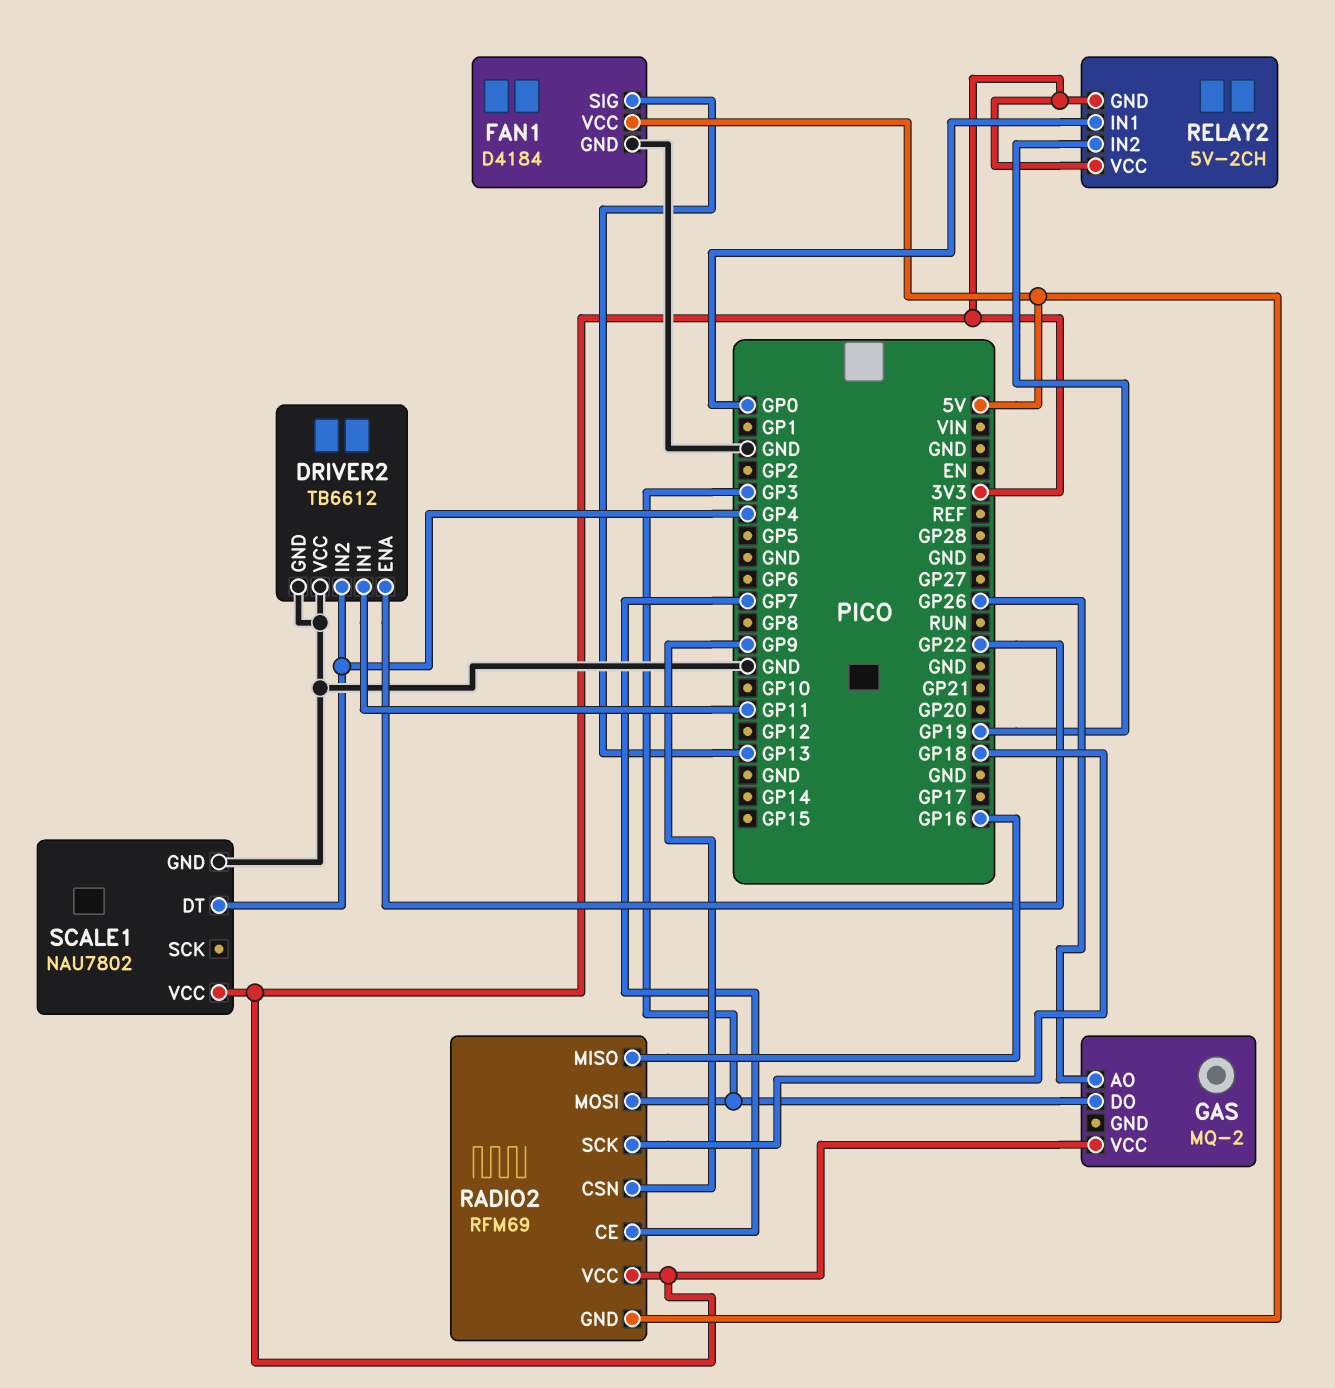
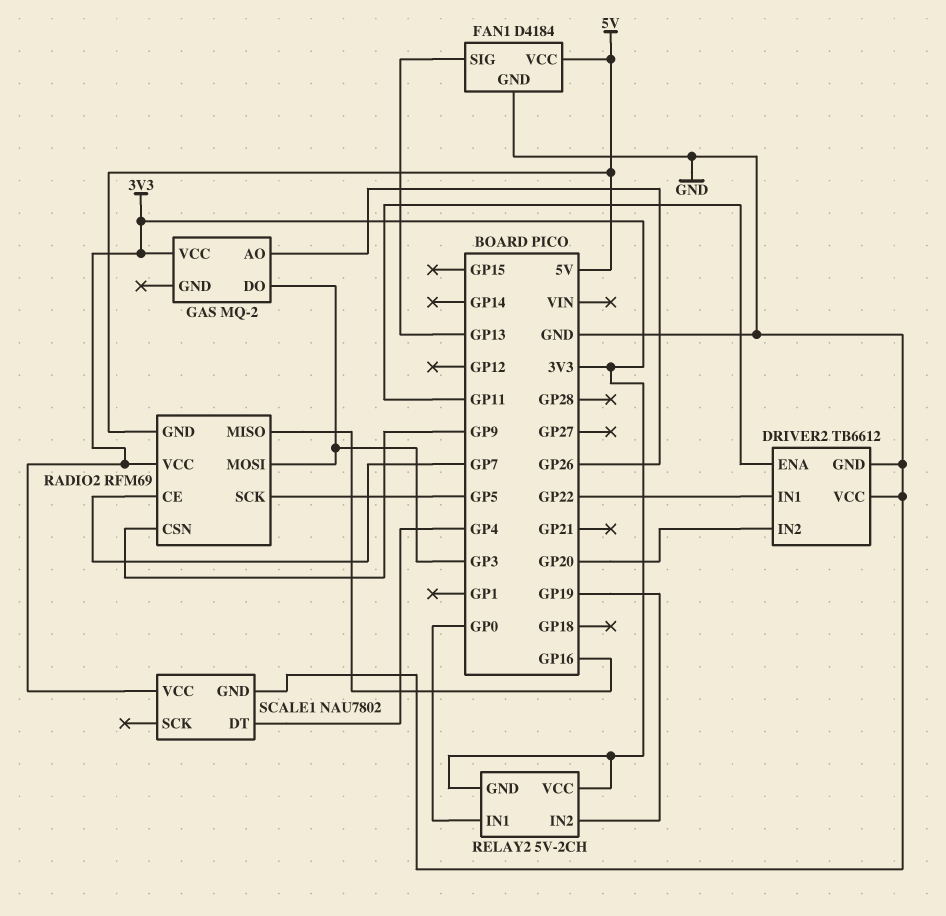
DRIVER2 pin ENA: GP22 -> GP11
DRIVER2 pin IN1: GP11 -> GP22
DRIVER2 pin IN2: GP4 -> GP20
RADIO2 pin SCK: GP18 -> GP5

